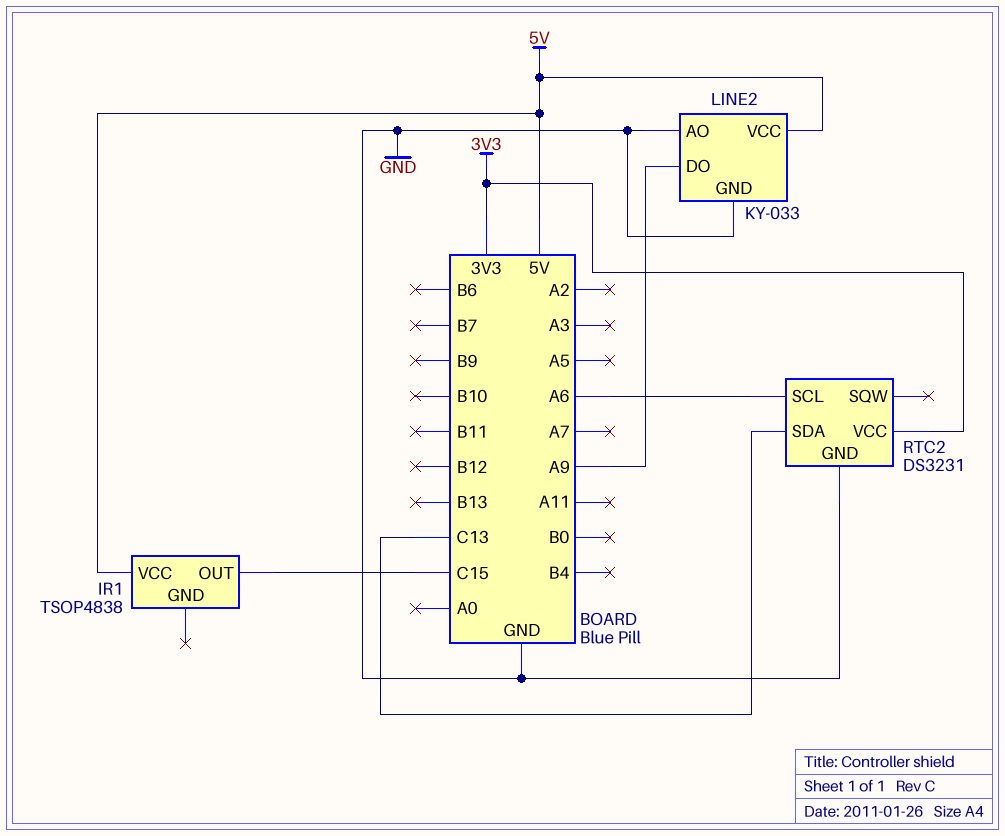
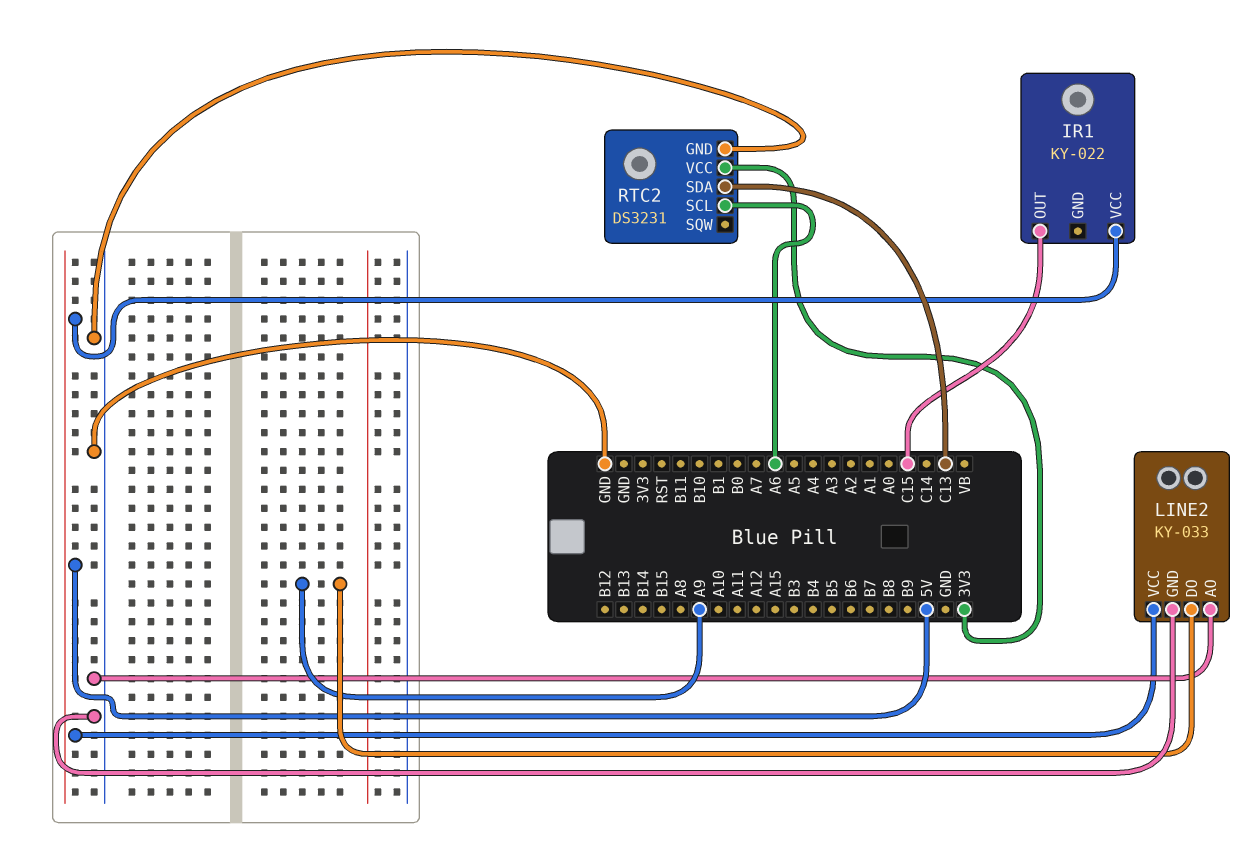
IR1: TSOP4838 -> KY-022

